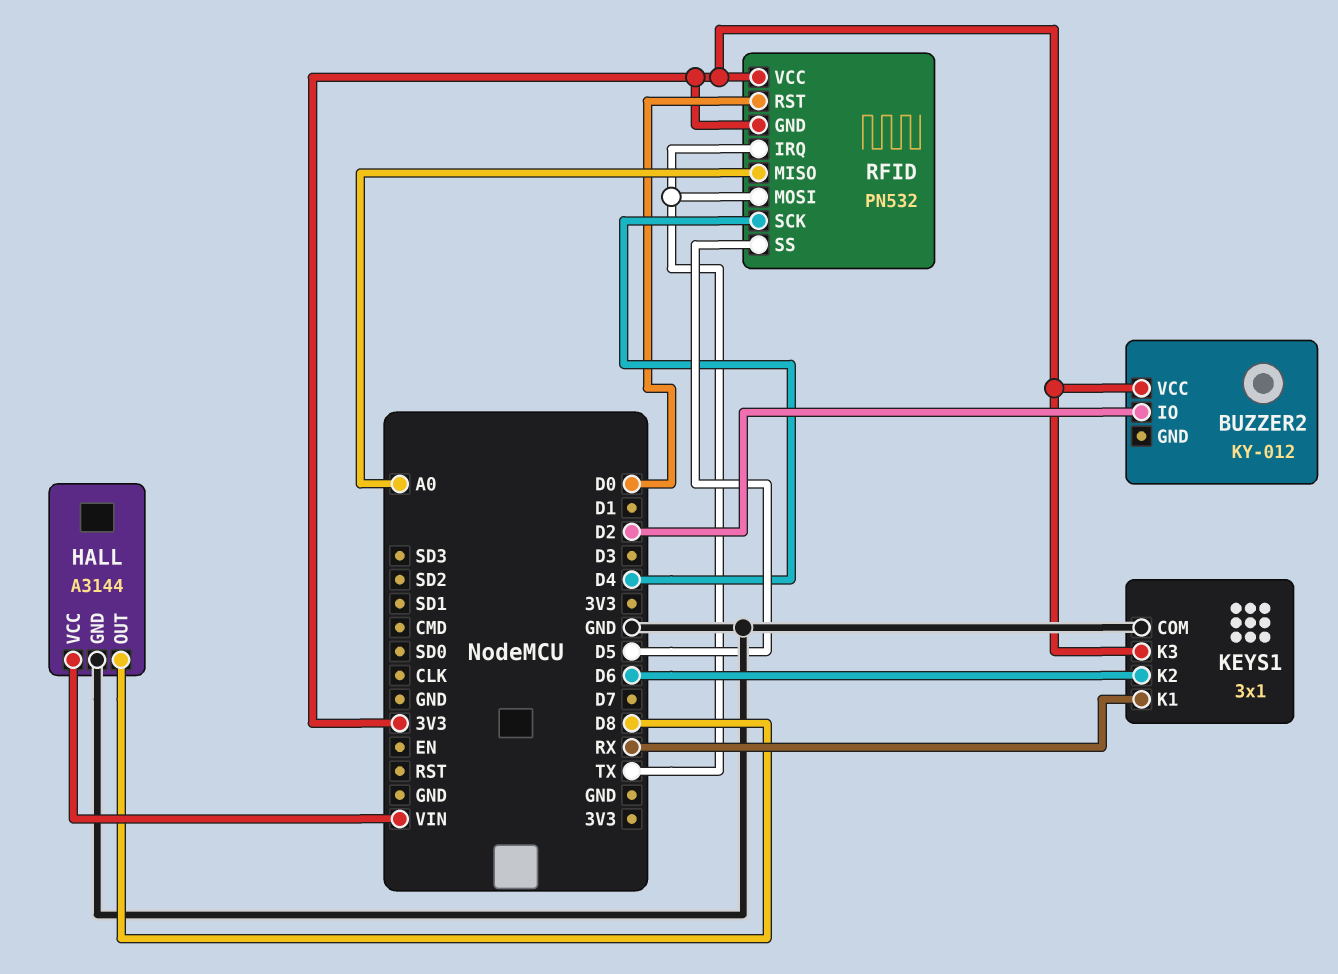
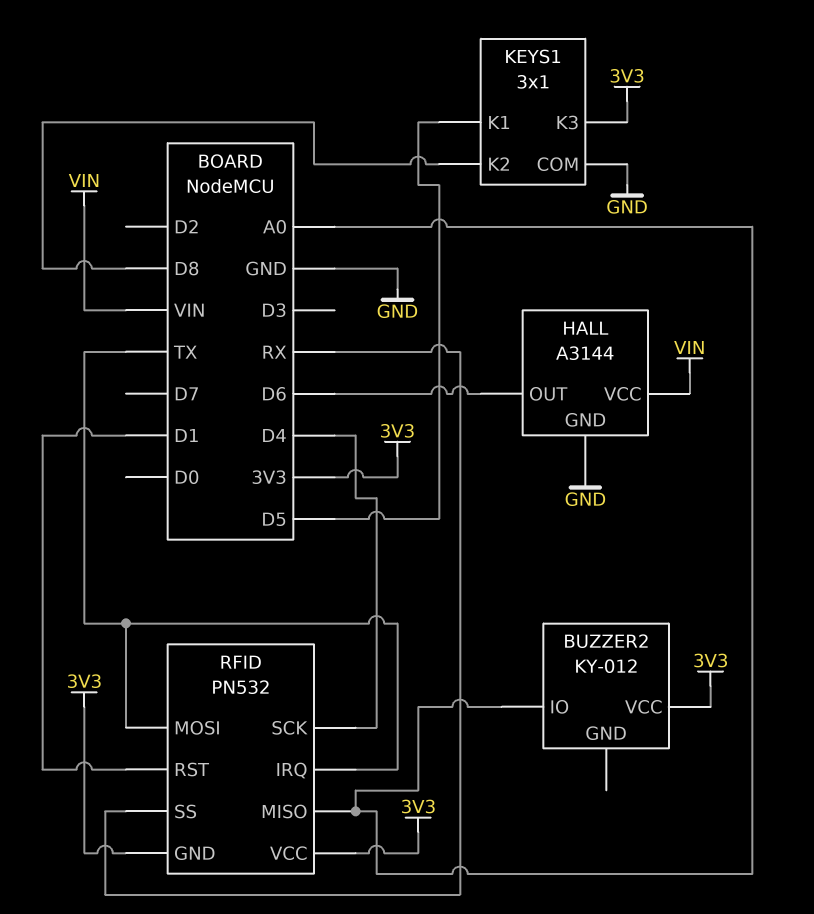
BUZZER2 pin IO: D2 -> A0
HALL pin OUT: D8 -> D6
KEYS1 pin K1: RX -> D5
KEYS1 pin K2: D6 -> D8
RFID pin RST: D0 -> D1
RFID pin SS: D5 -> RX

